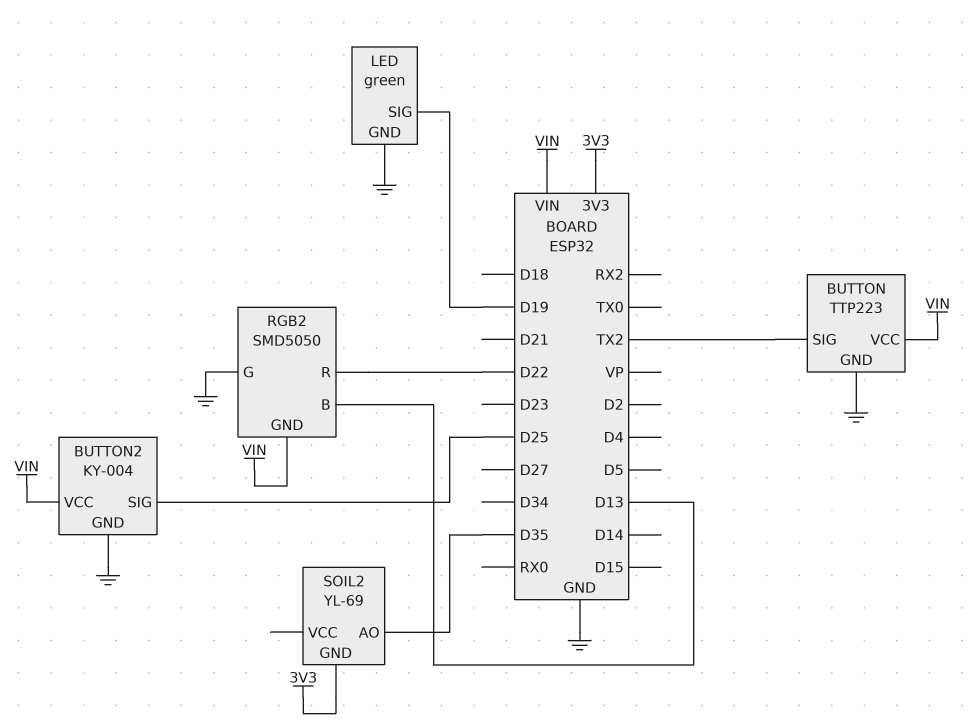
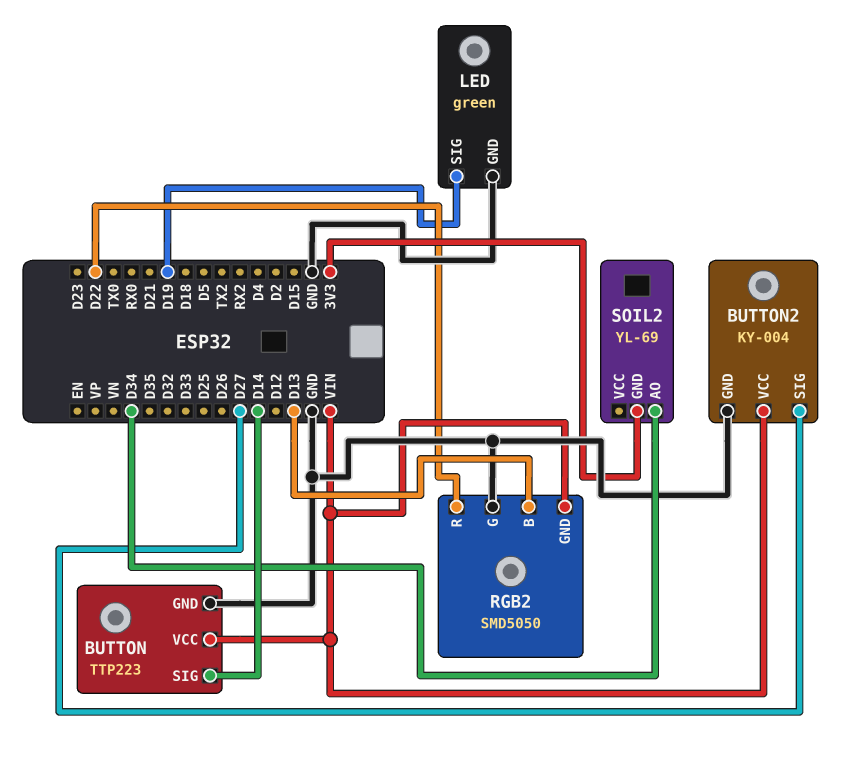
BUTTON pin SIG: TX2 -> D14
BUTTON2 pin SIG: D25 -> D27
SOIL2 pin AO: D35 -> D34

